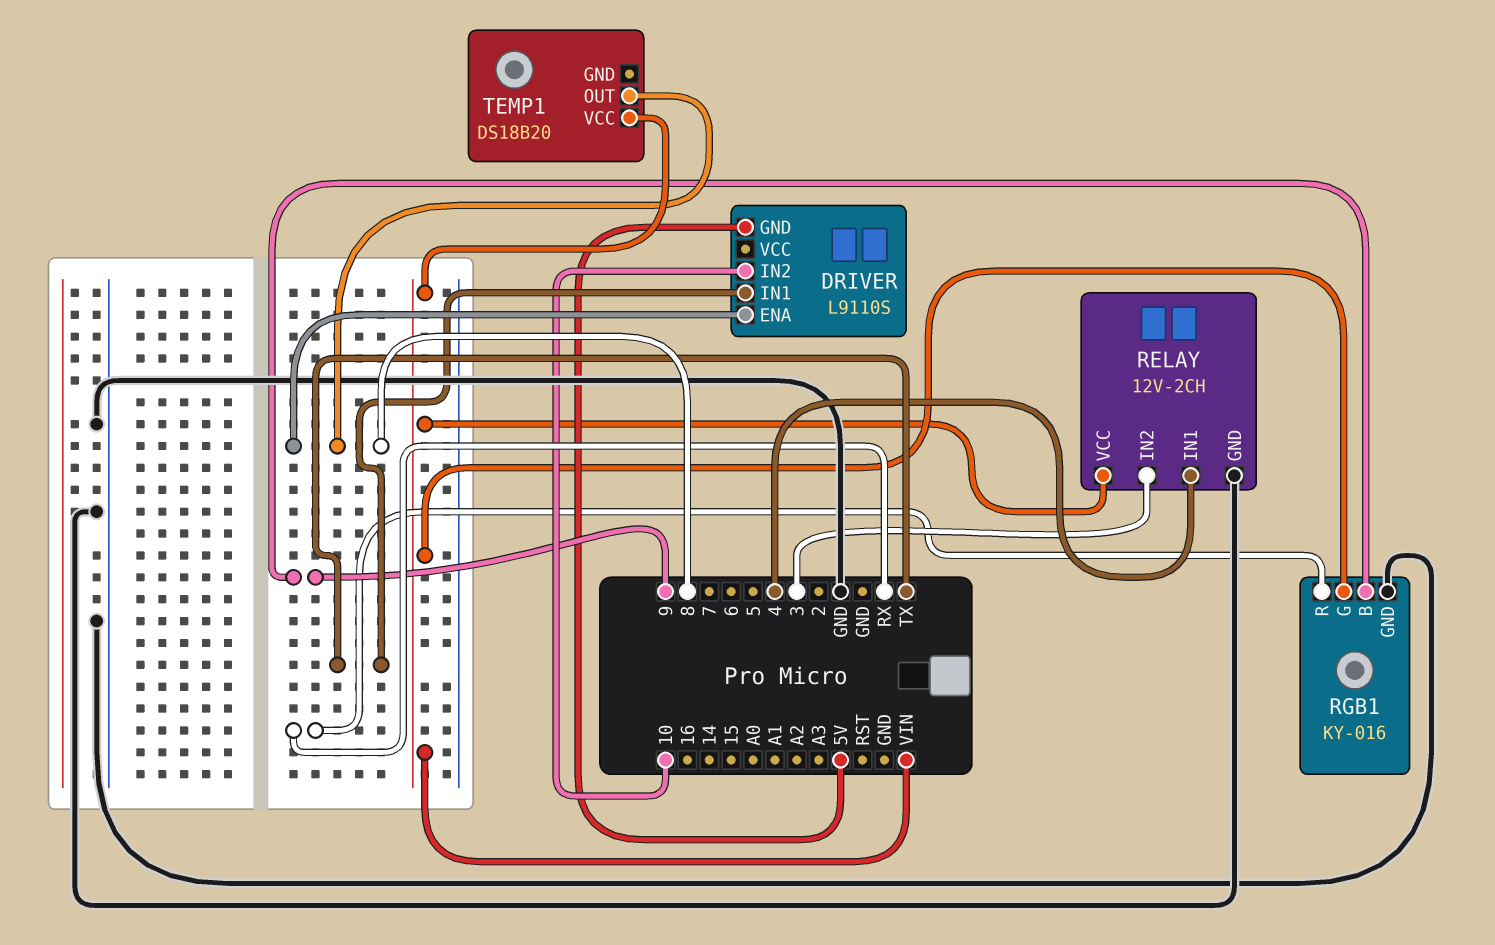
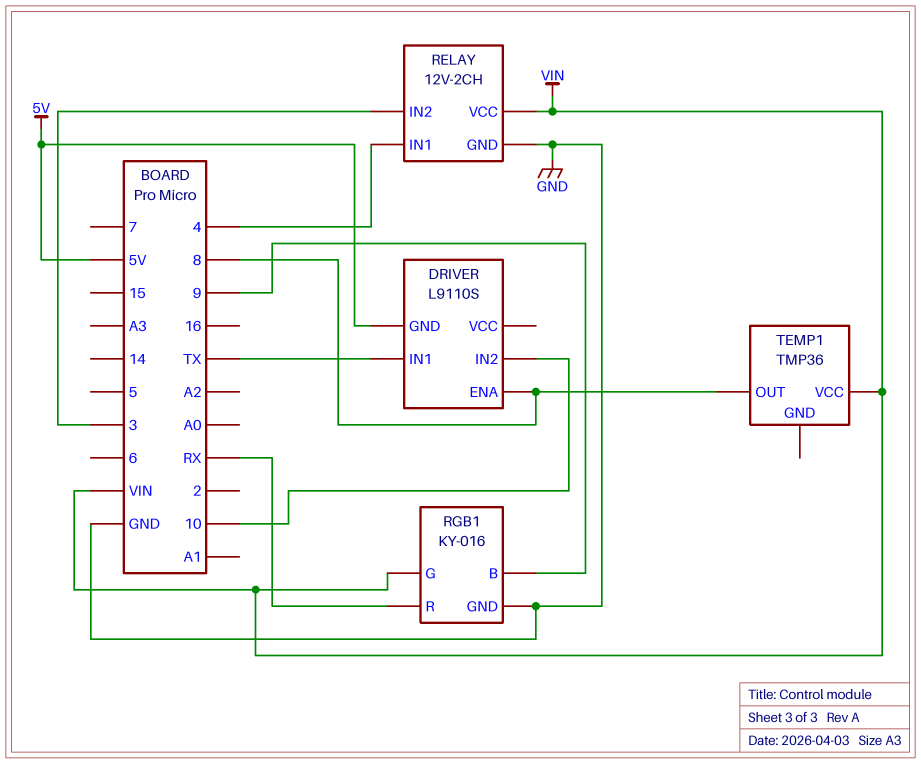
TEMP1: DS18B20 -> TMP36

